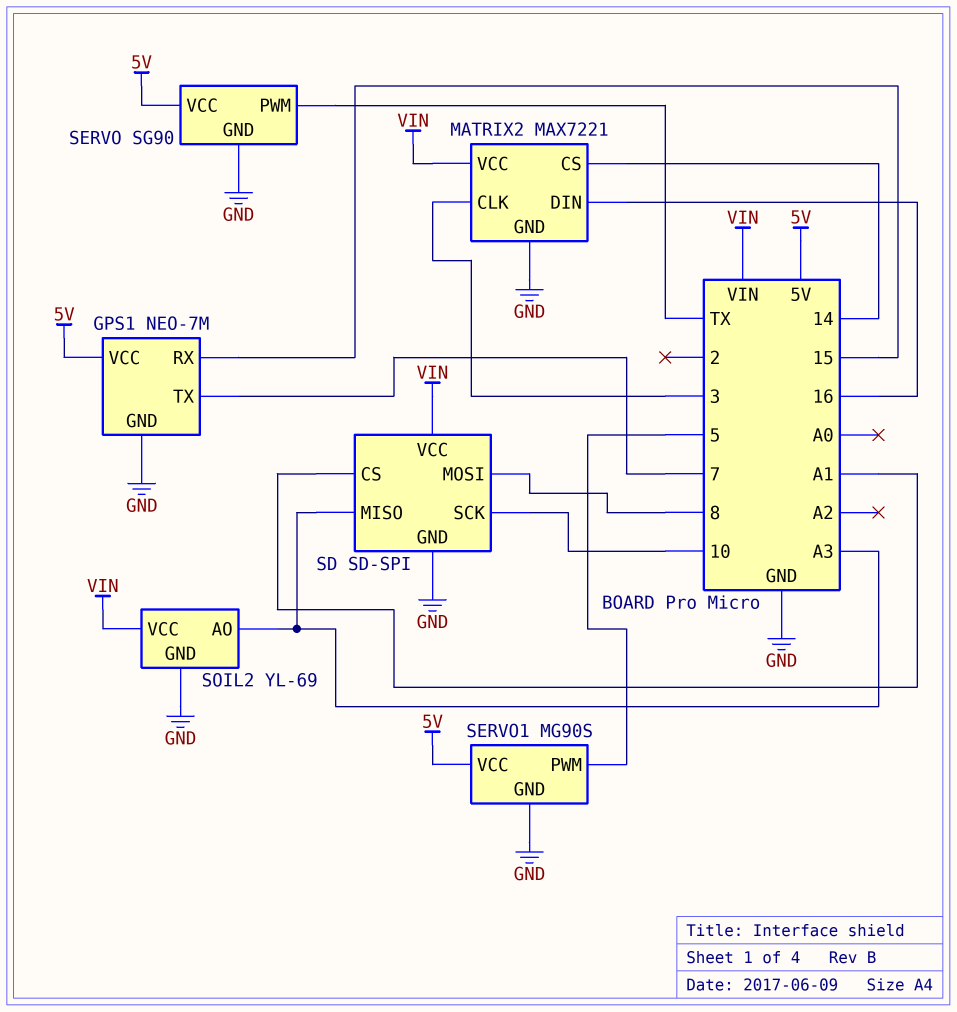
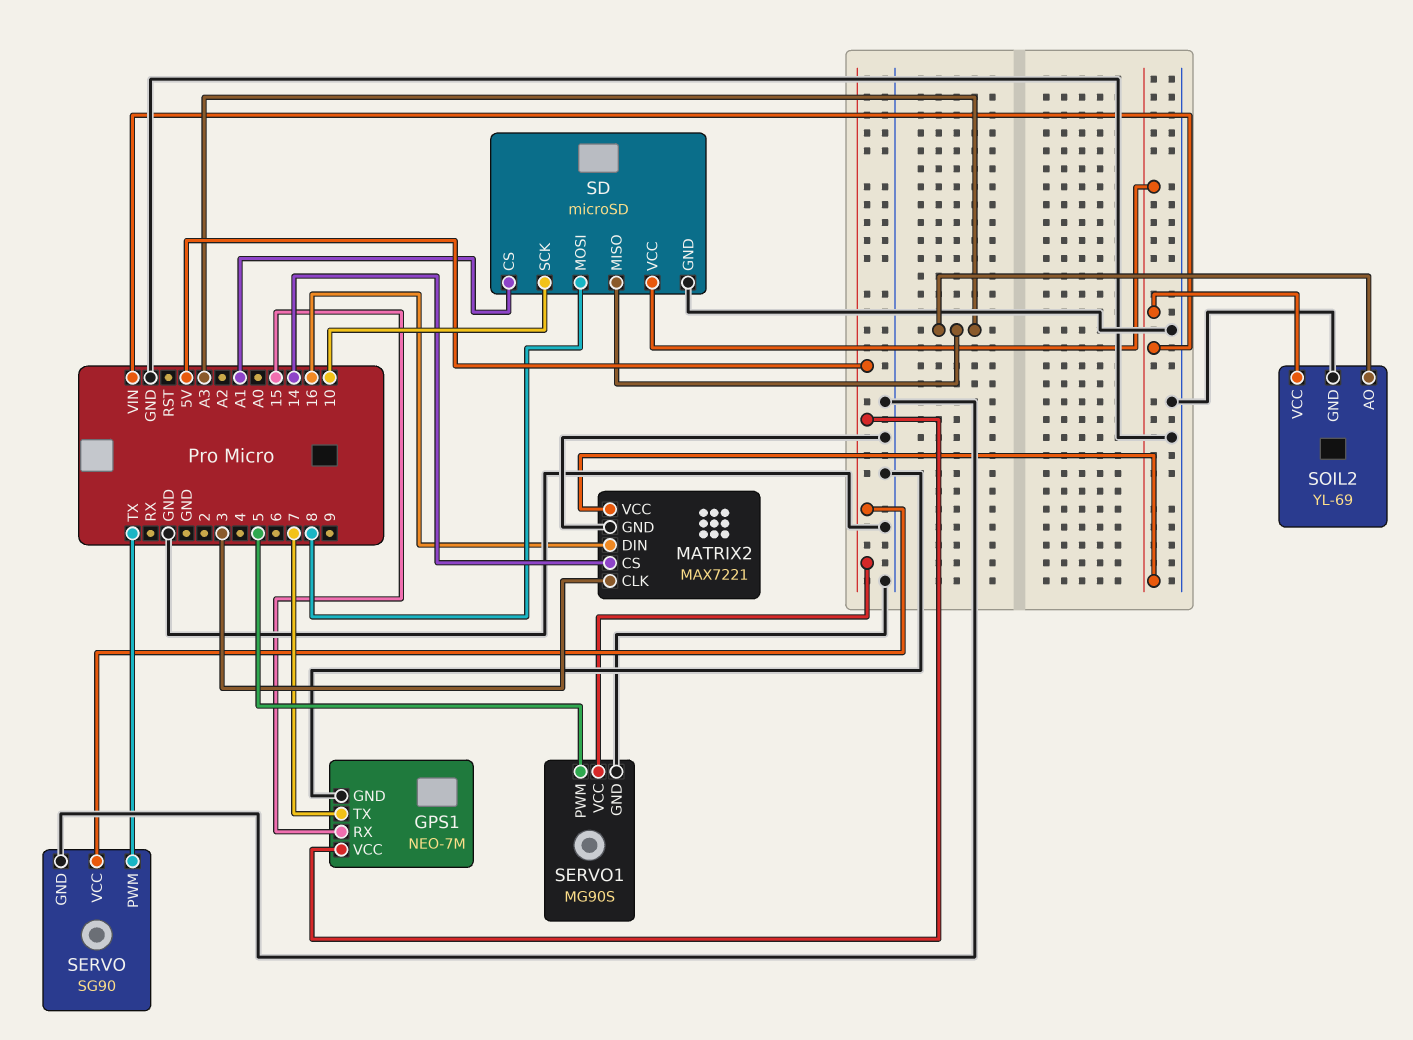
SD: SD-SPI -> microSD

